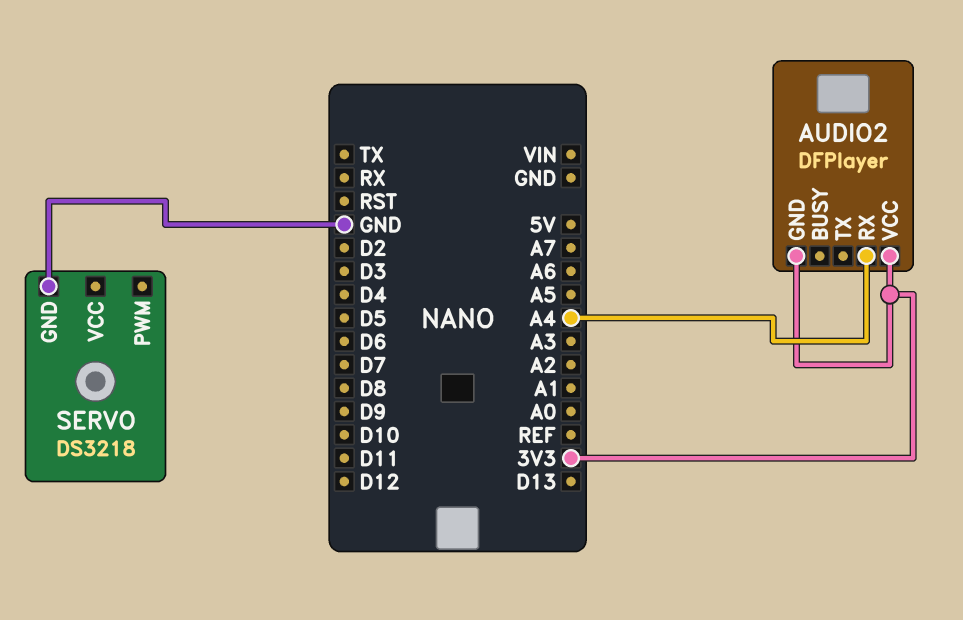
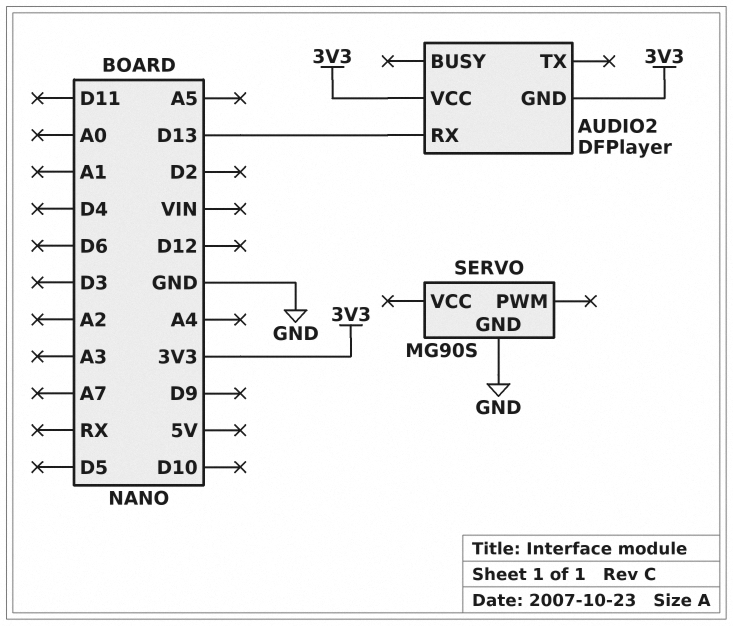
AUDIO2 pin RX: A4 -> D13
SERVO: DS3218 -> MG90S

